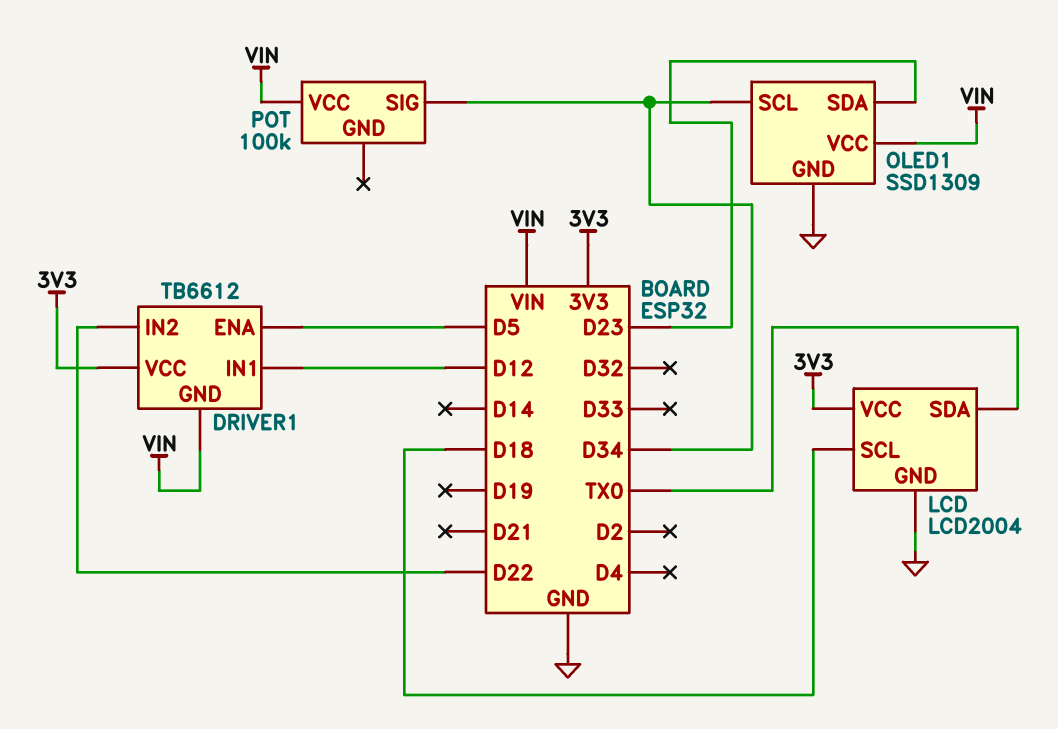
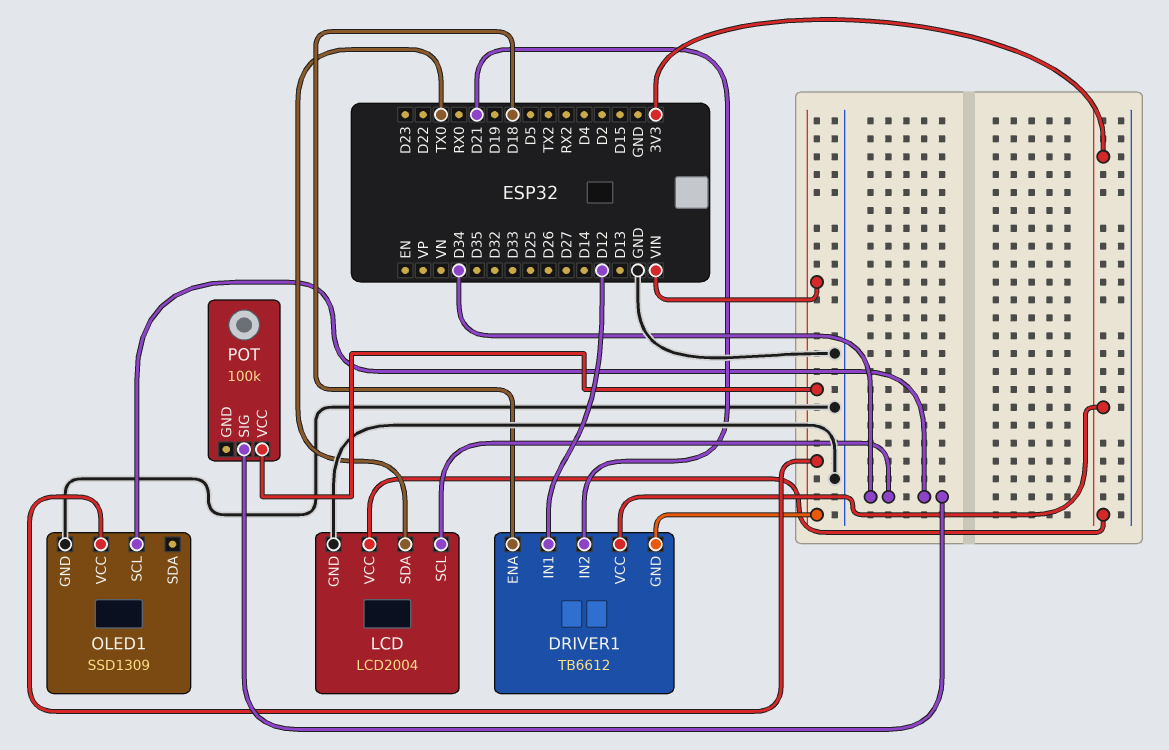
DRIVER1 pin ENA: D5 -> D18
DRIVER1 pin IN2: D22 -> D21
LCD pin SCL: D18 -> D34
OLED1 pin SDA: D23 -> none

